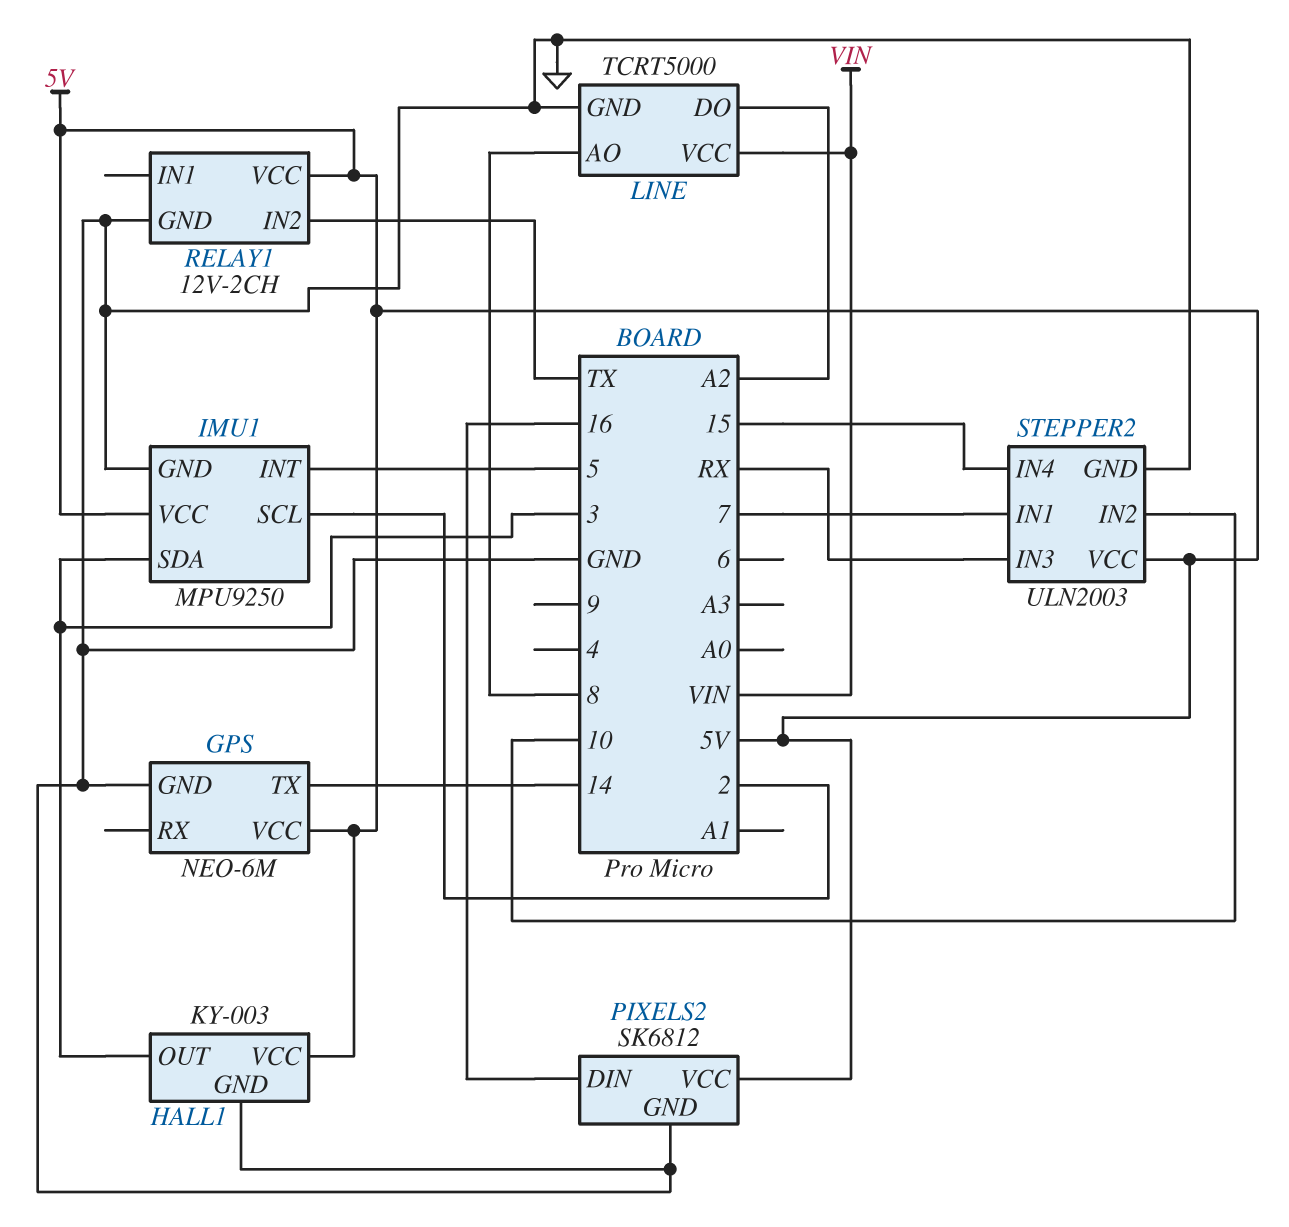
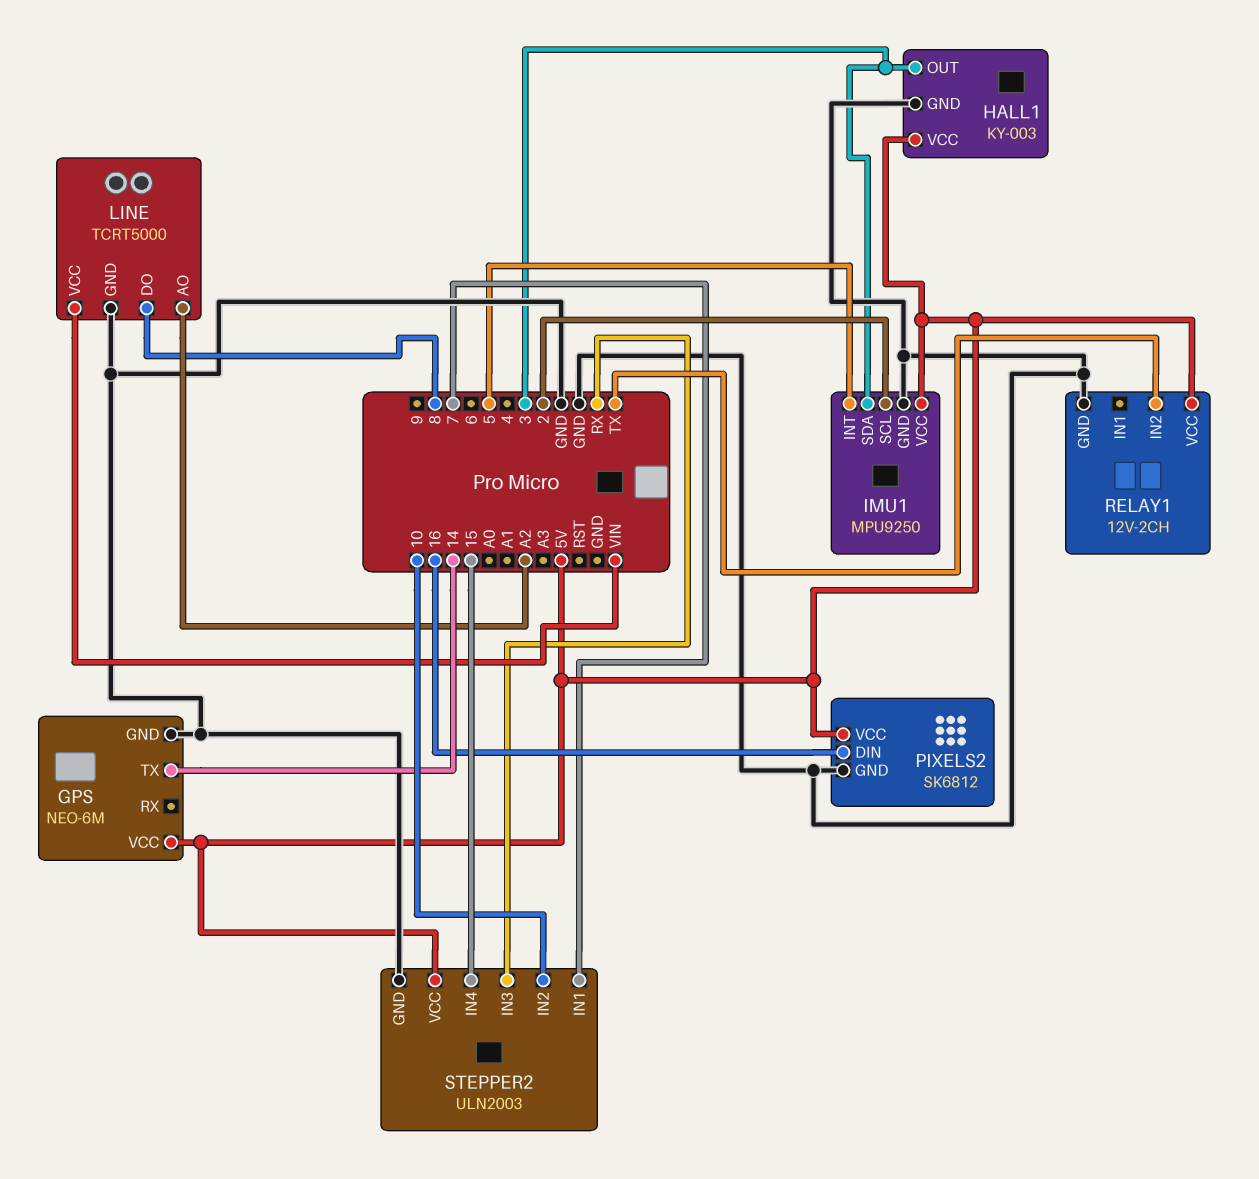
LINE pin AO: 8 -> A2
LINE pin DO: A2 -> 8

